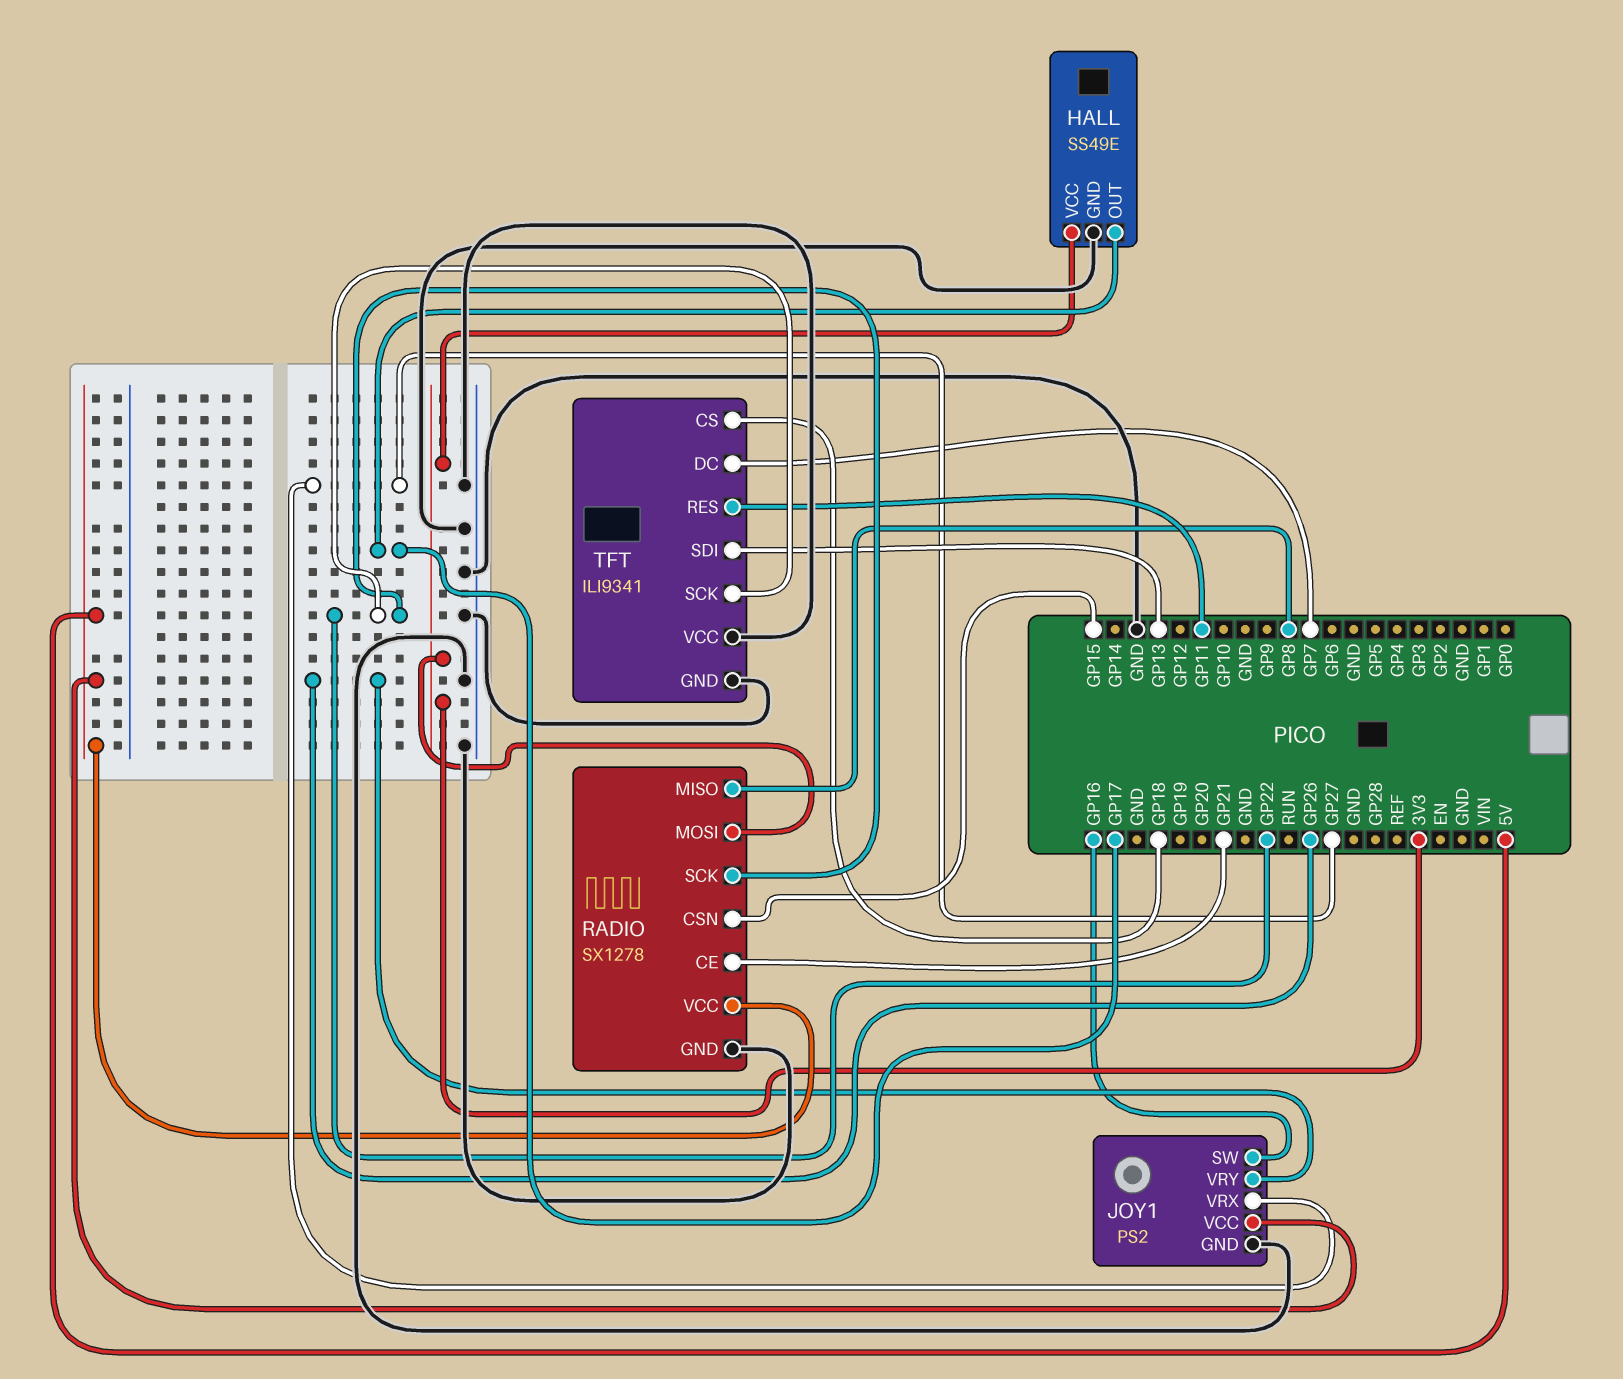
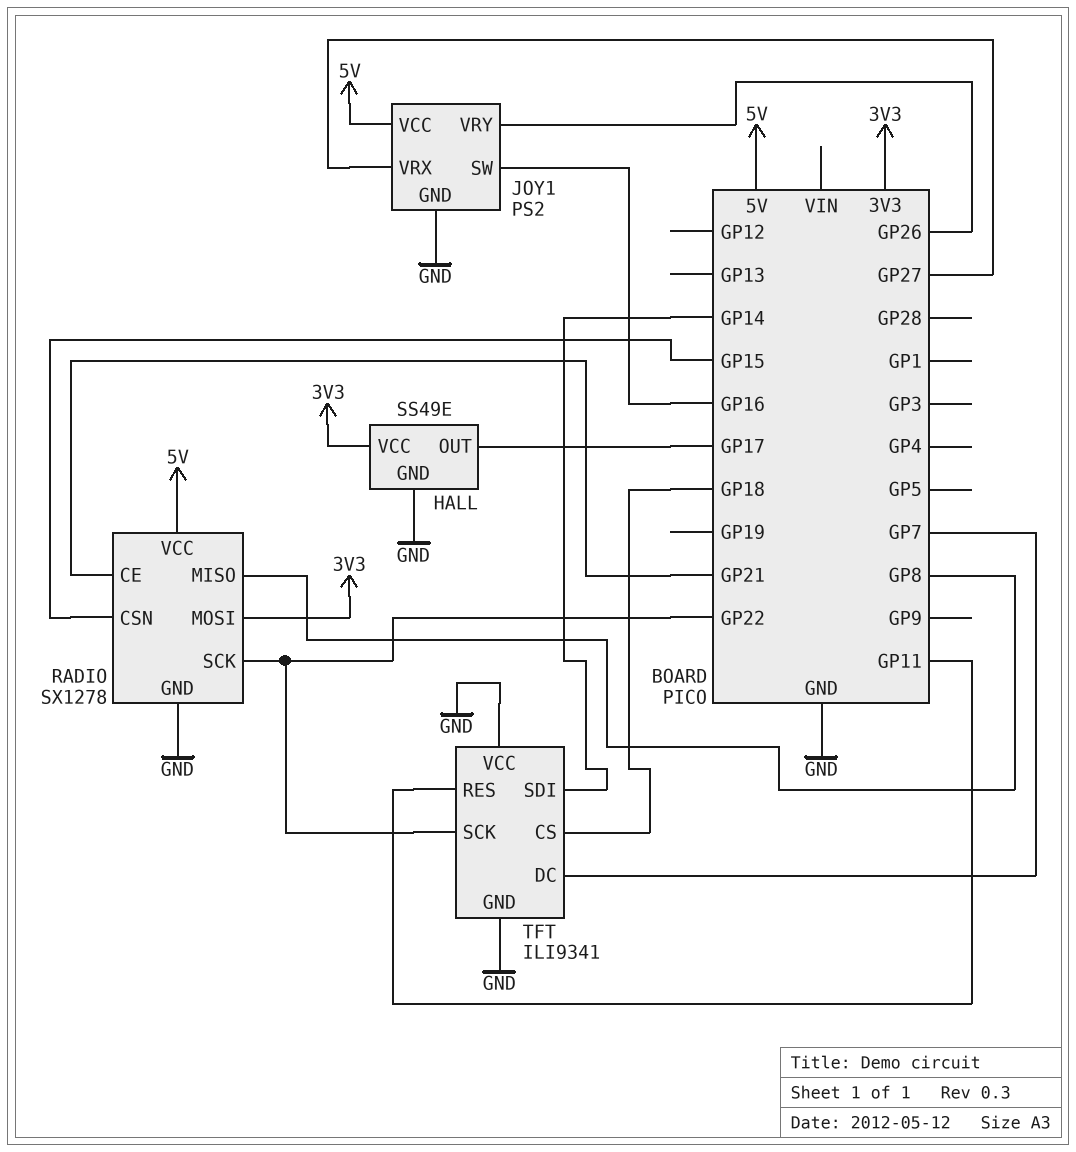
TFT pin SDI: GP13 -> GP14

